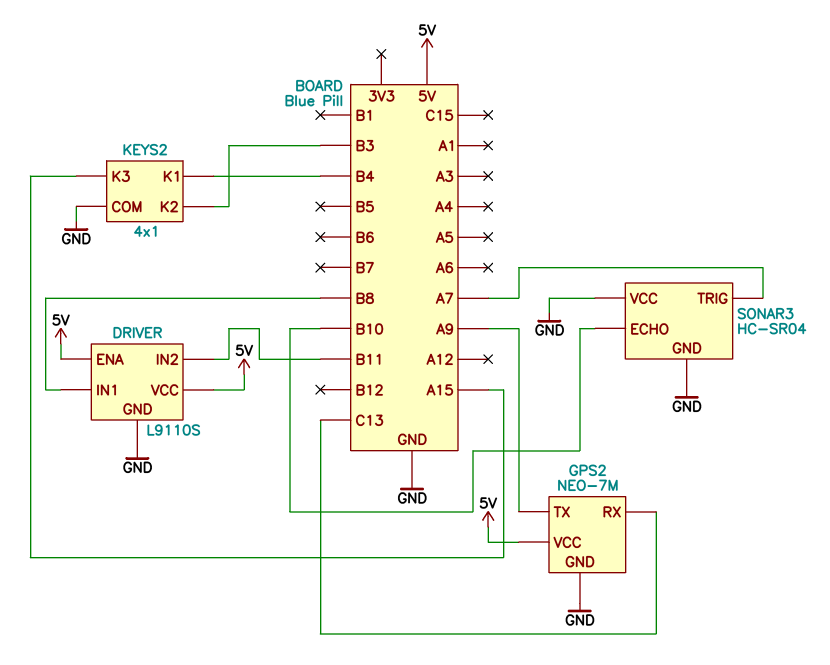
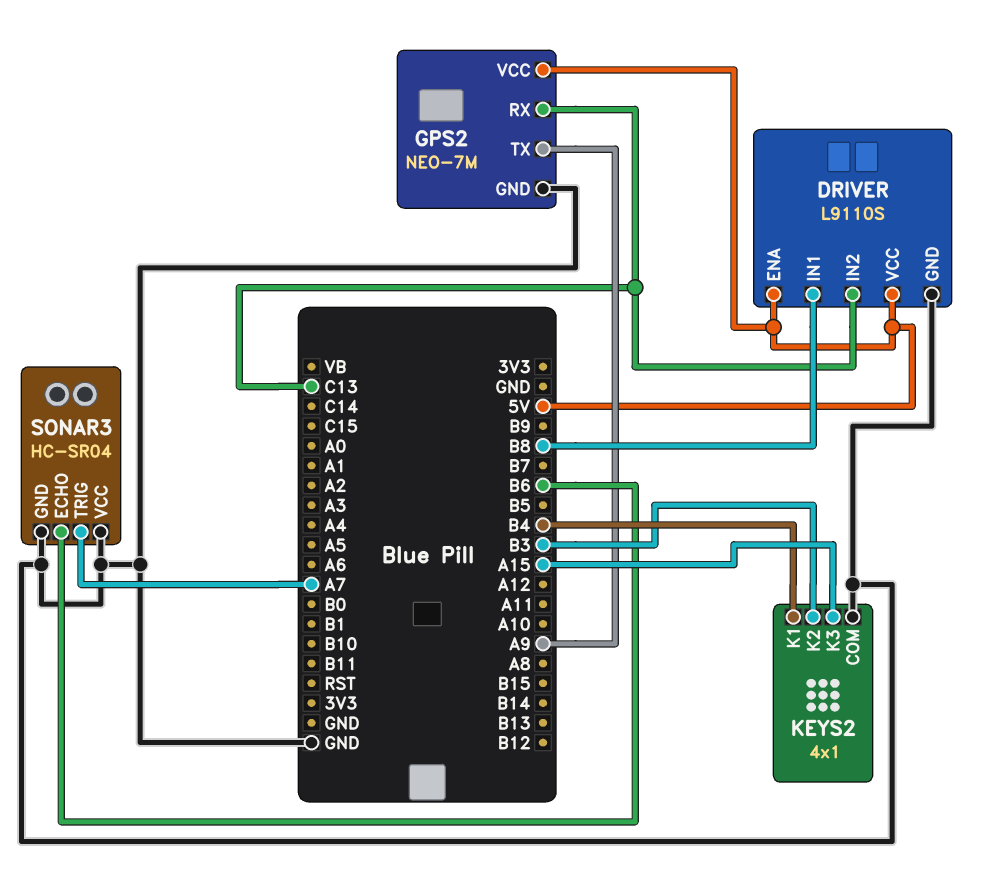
DRIVER pin IN2: B11 -> C13
SONAR3 pin ECHO: B10 -> B6

